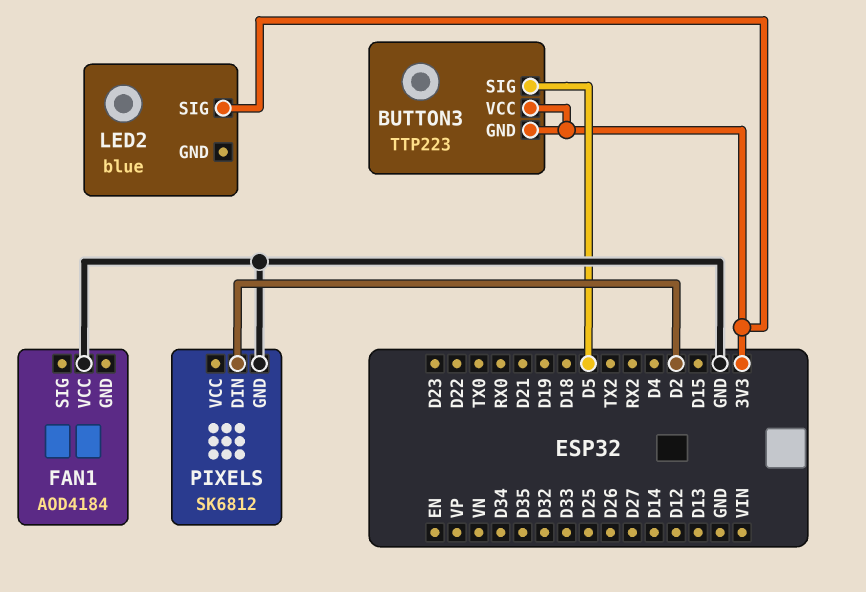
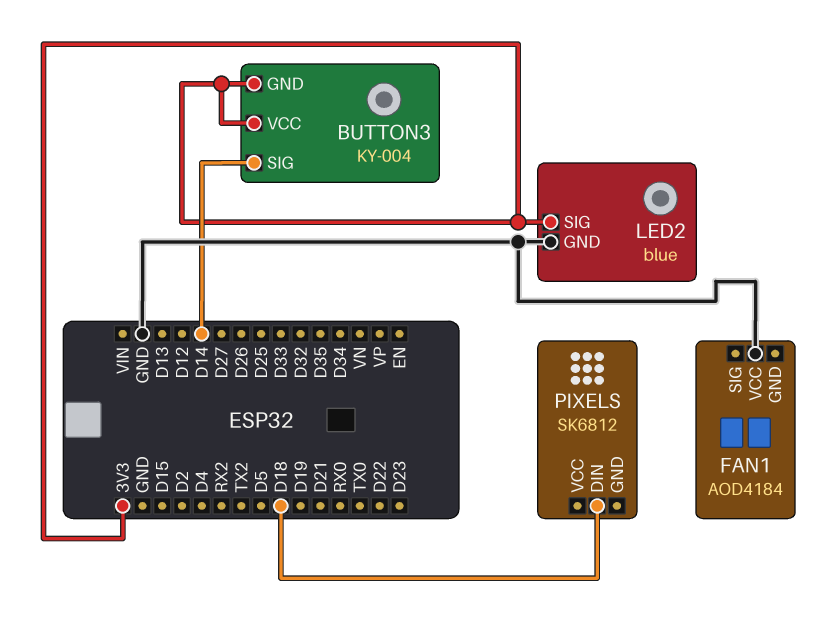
BUTTON3: TTP223 -> KY-004
BUTTON3 pin SIG: D5 -> D14
LED2 pin GND: none -> GND
PIXELS pin DIN: D2 -> D18
PIXELS pin GND: GND -> none

